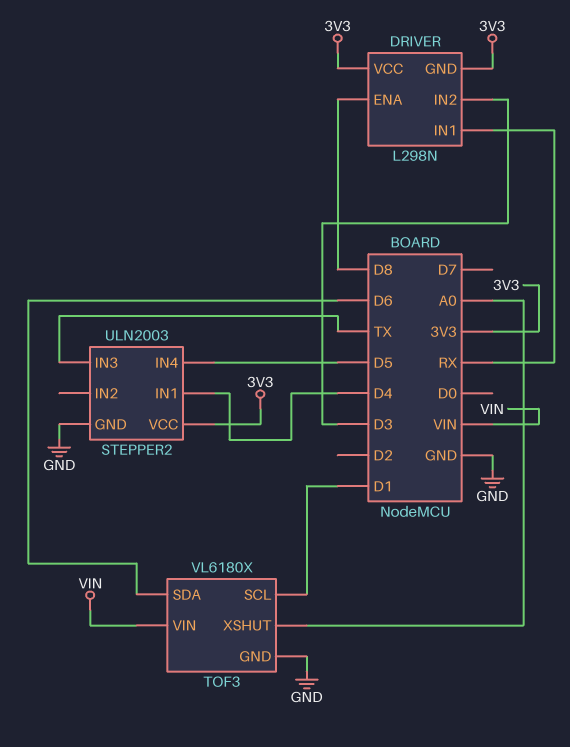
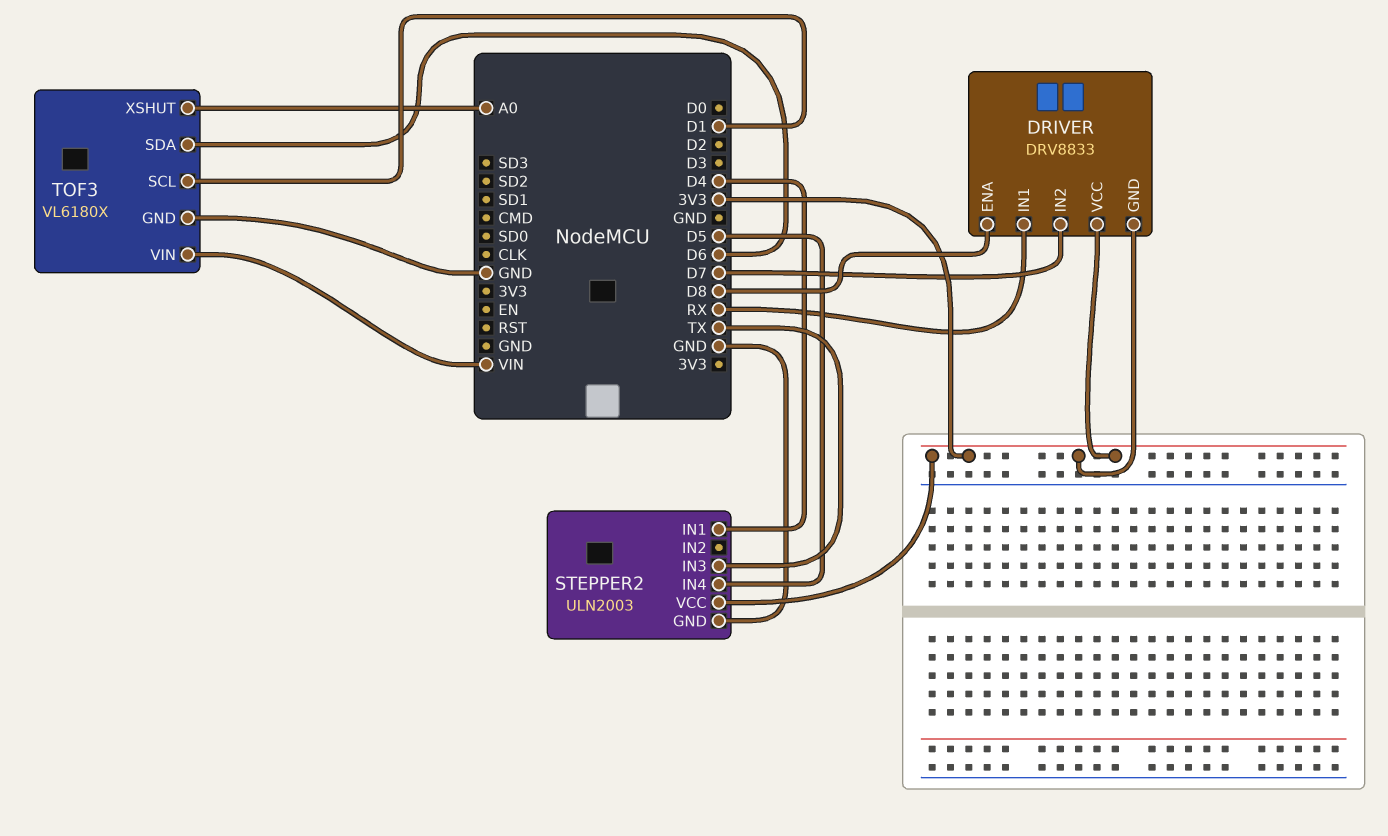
DRIVER: L298N -> DRV8833
DRIVER pin IN2: D3 -> D7

